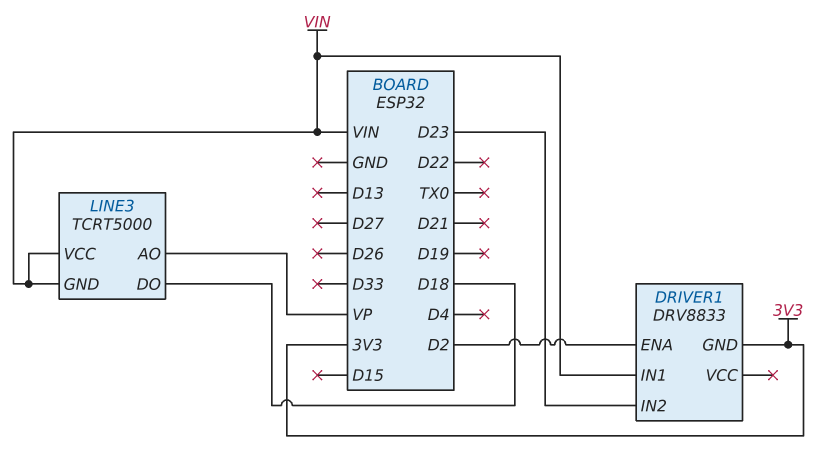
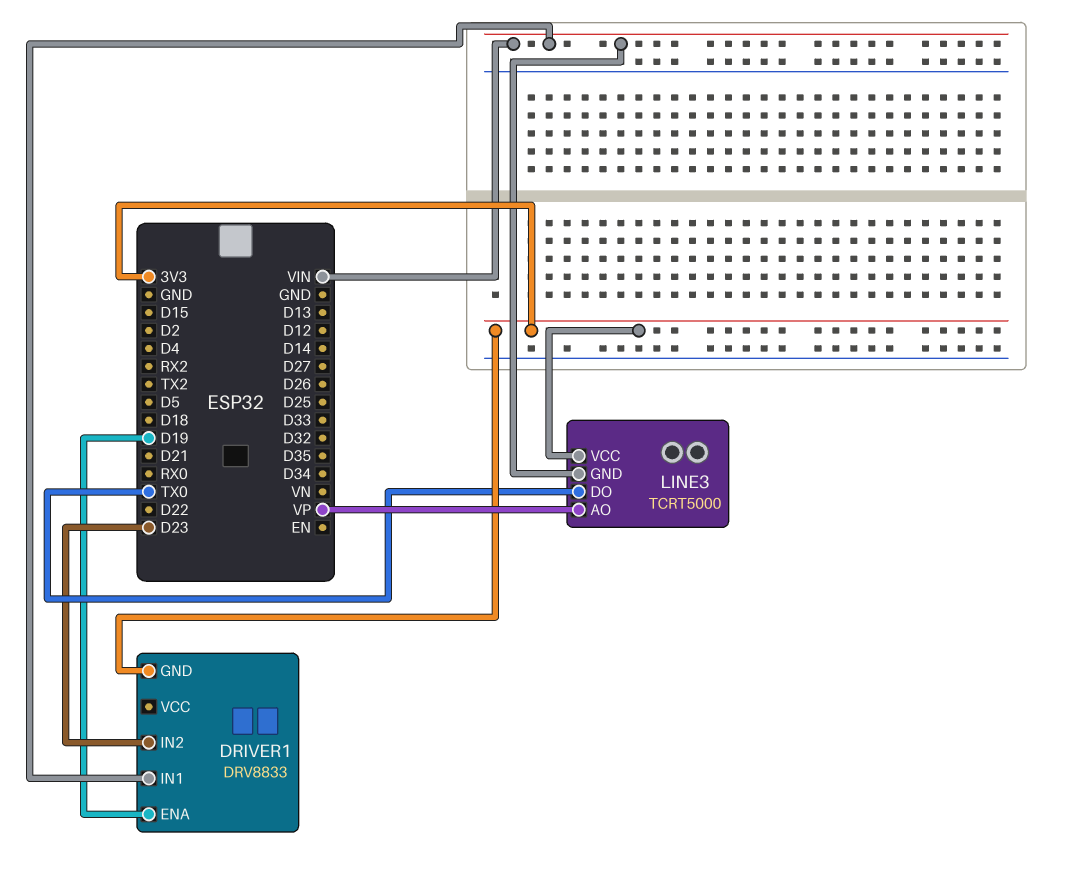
DRIVER1 pin ENA: D2 -> D19
LINE3 pin DO: D18 -> TX0
LINE3 pin VCC: VIN -> 3V3

